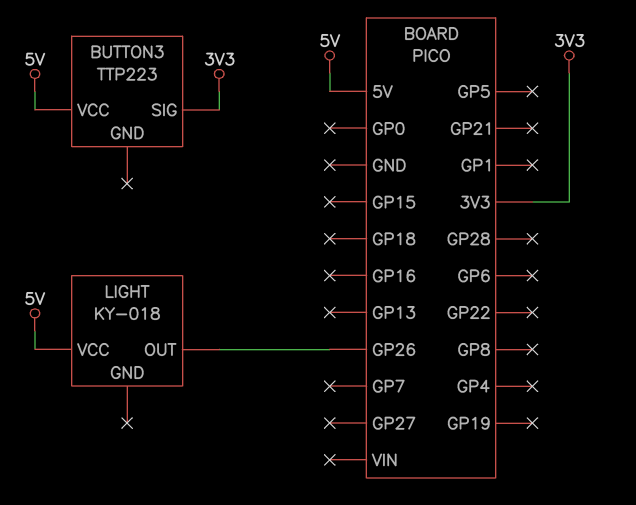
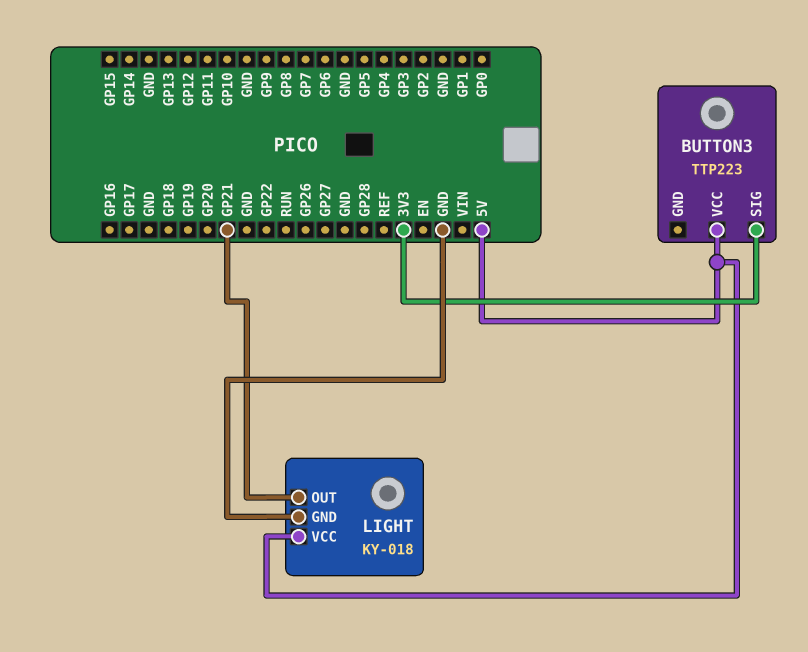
LIGHT pin GND: none -> GND
LIGHT pin OUT: GP26 -> GP21

